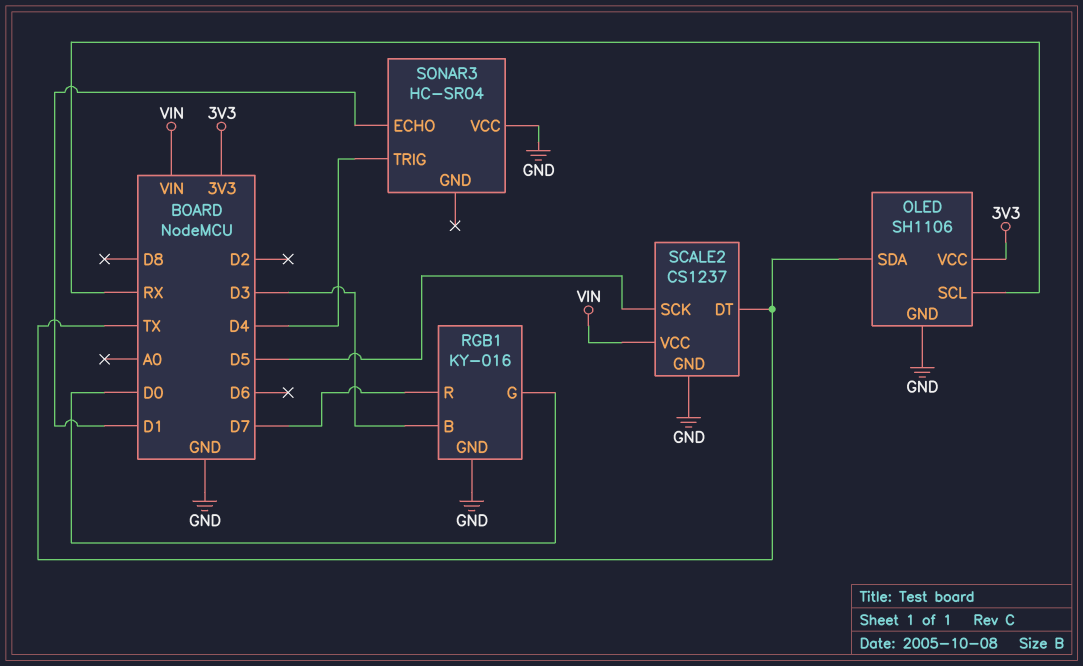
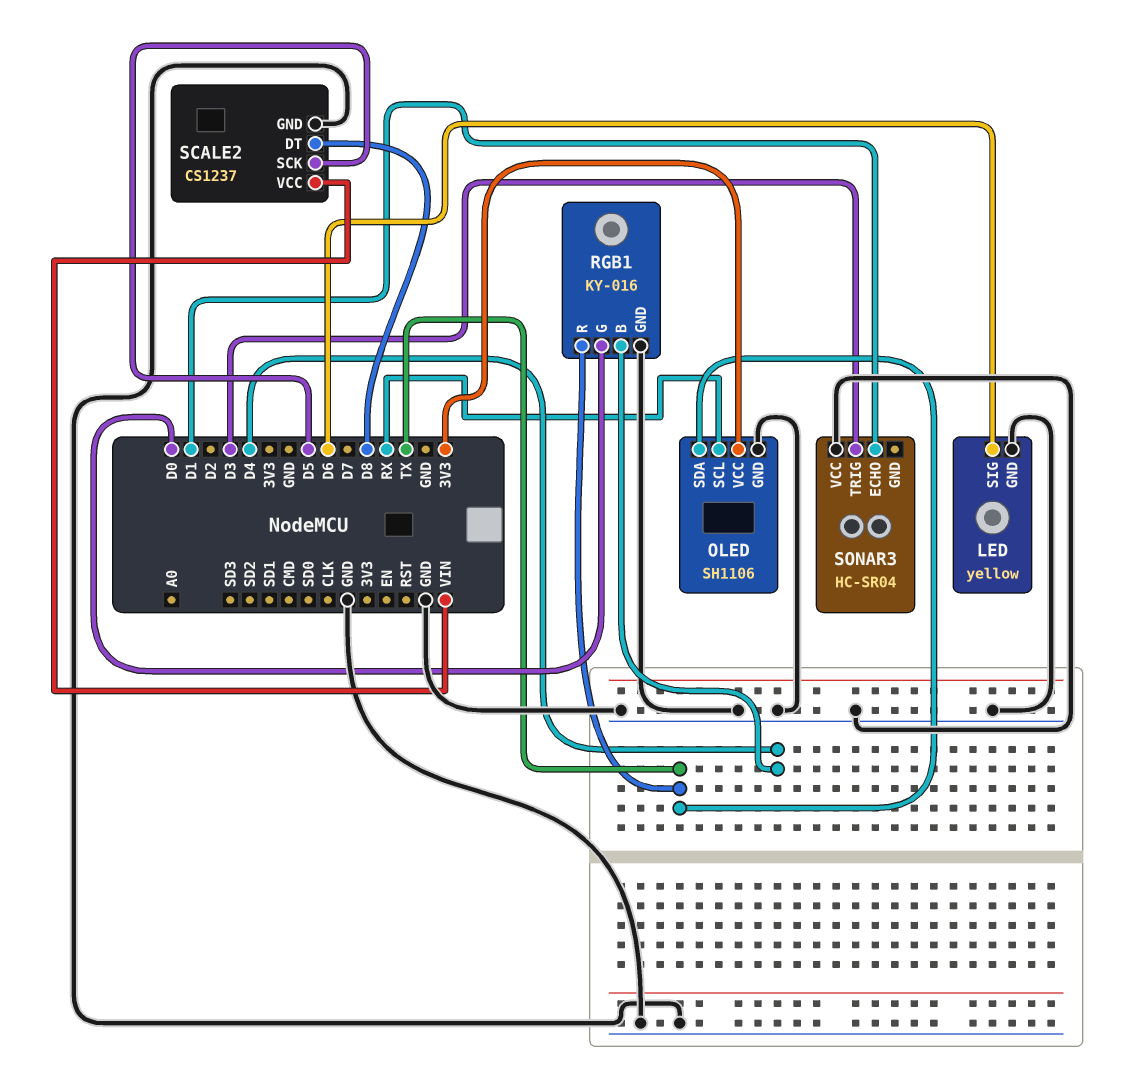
LED: none -> yellow
LED pin GND: none -> GND
LED pin SIG: none -> D6
RGB1 pin B: D3 -> D4
RGB1 pin R: D7 -> TX
SCALE2 pin DT: TX -> D8
SONAR3 pin TRIG: D4 -> D3

